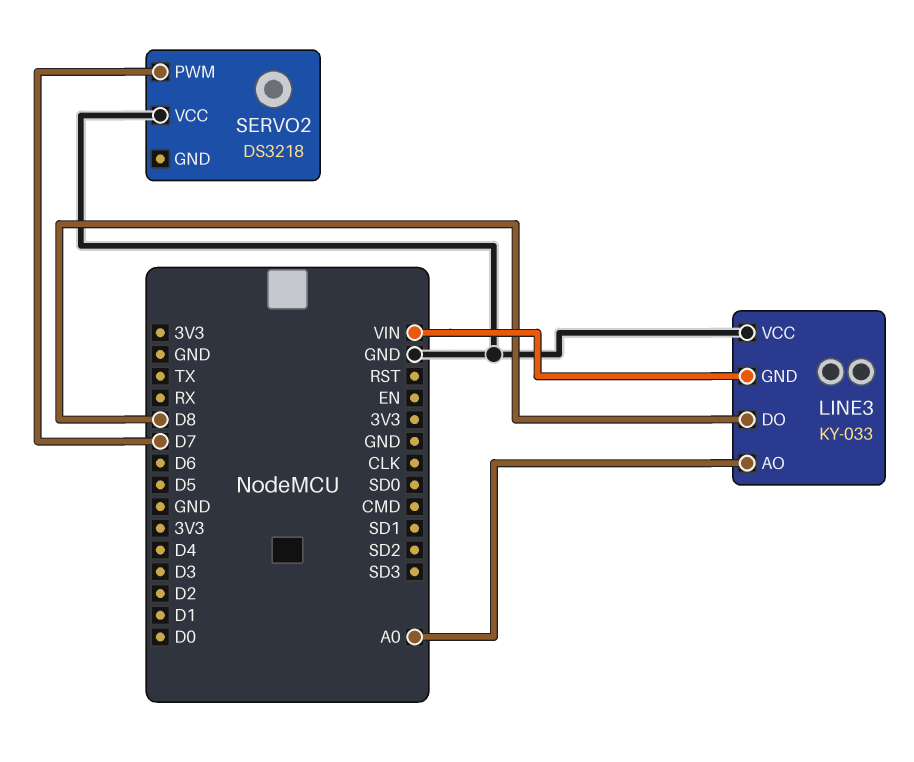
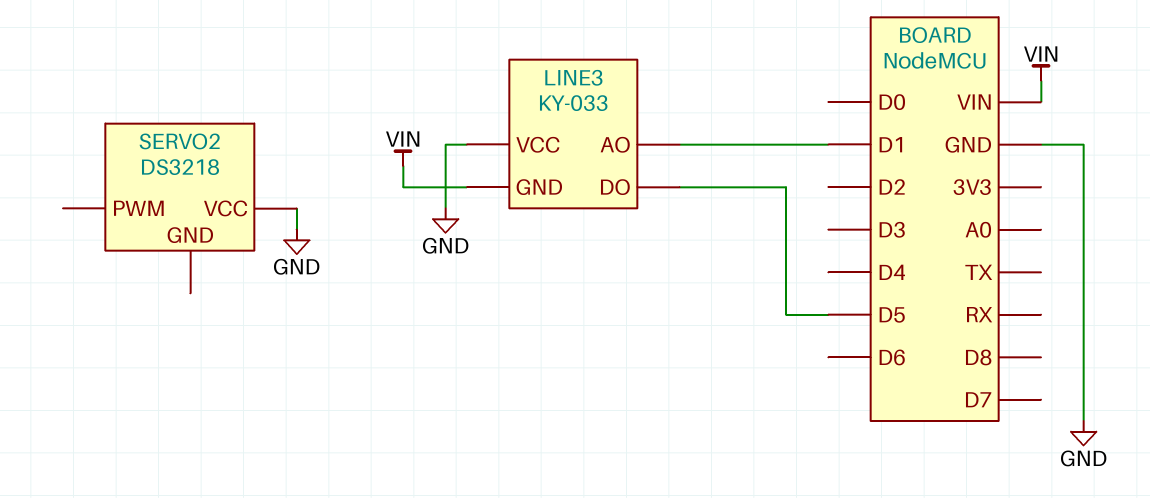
LINE3 pin AO: A0 -> D1
LINE3 pin DO: D8 -> D5
SERVO2 pin PWM: D7 -> none

